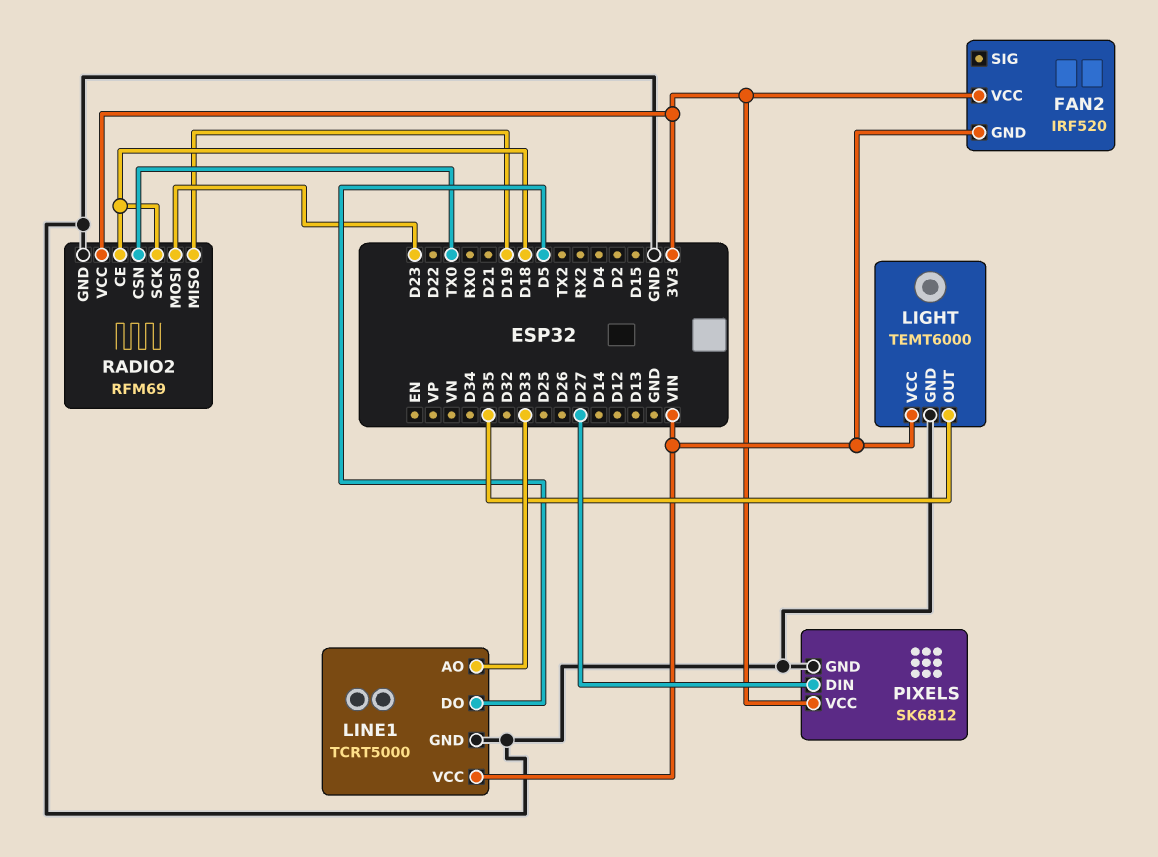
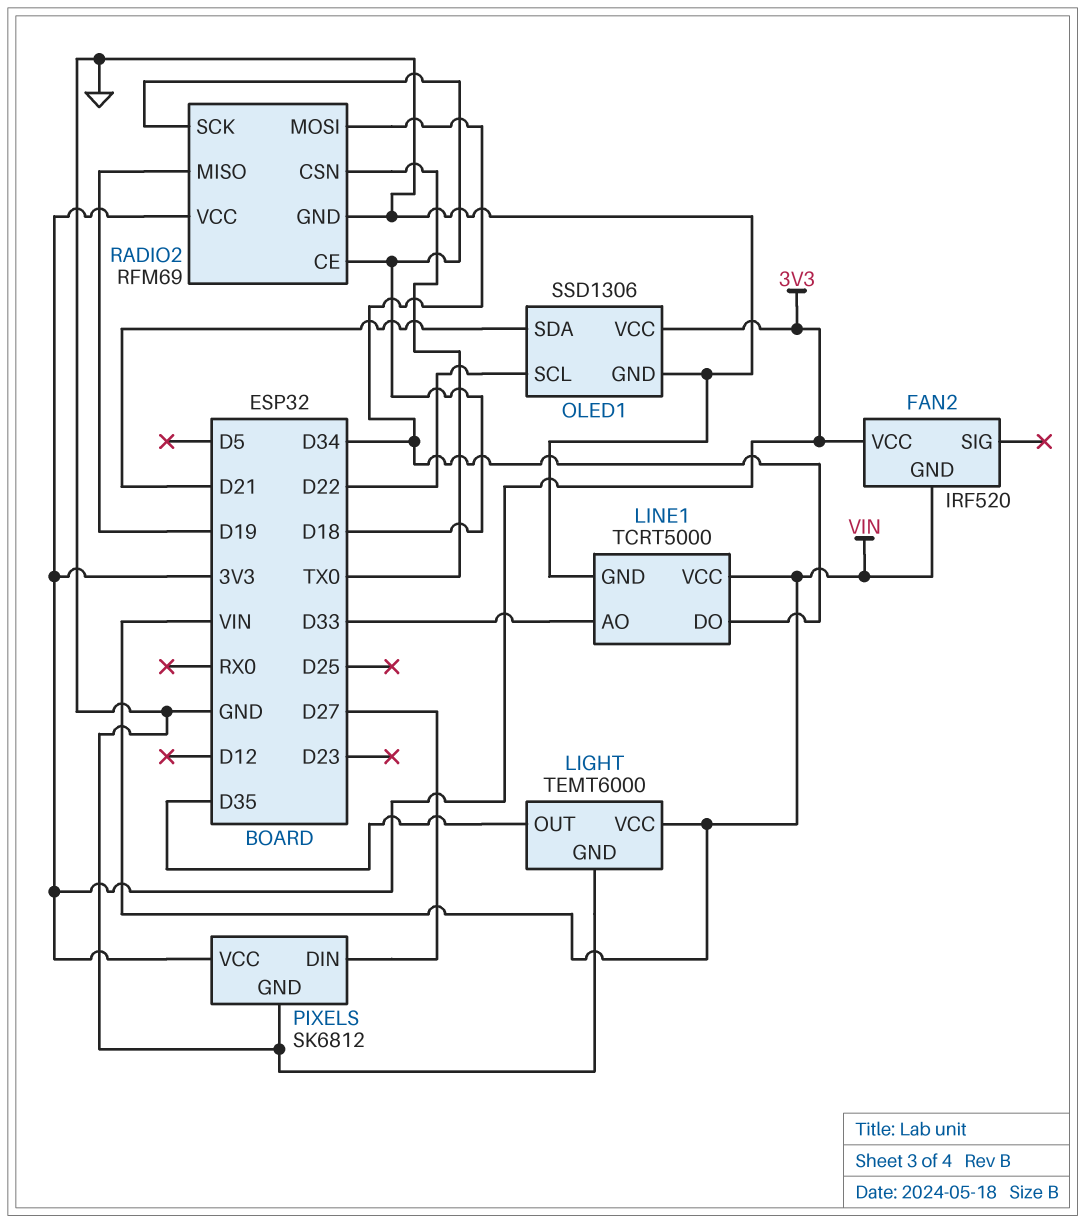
LINE1 pin DO: D5 -> D34
OLED1: none -> SSD1306
OLED1 pin GND: none -> GND
OLED1 pin SCL: none -> D22
OLED1 pin SDA: none -> D21
OLED1 pin VCC: none -> 3V3
RADIO2 pin MOSI: D23 -> D34

